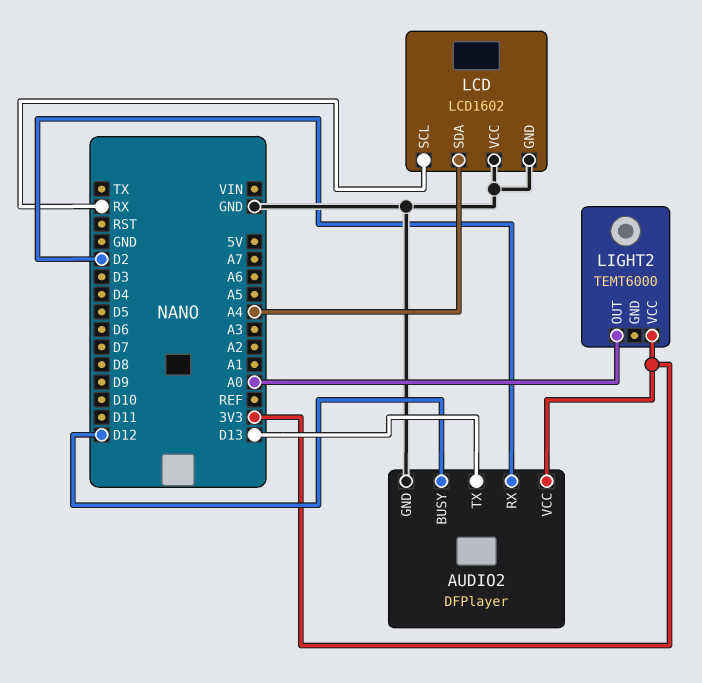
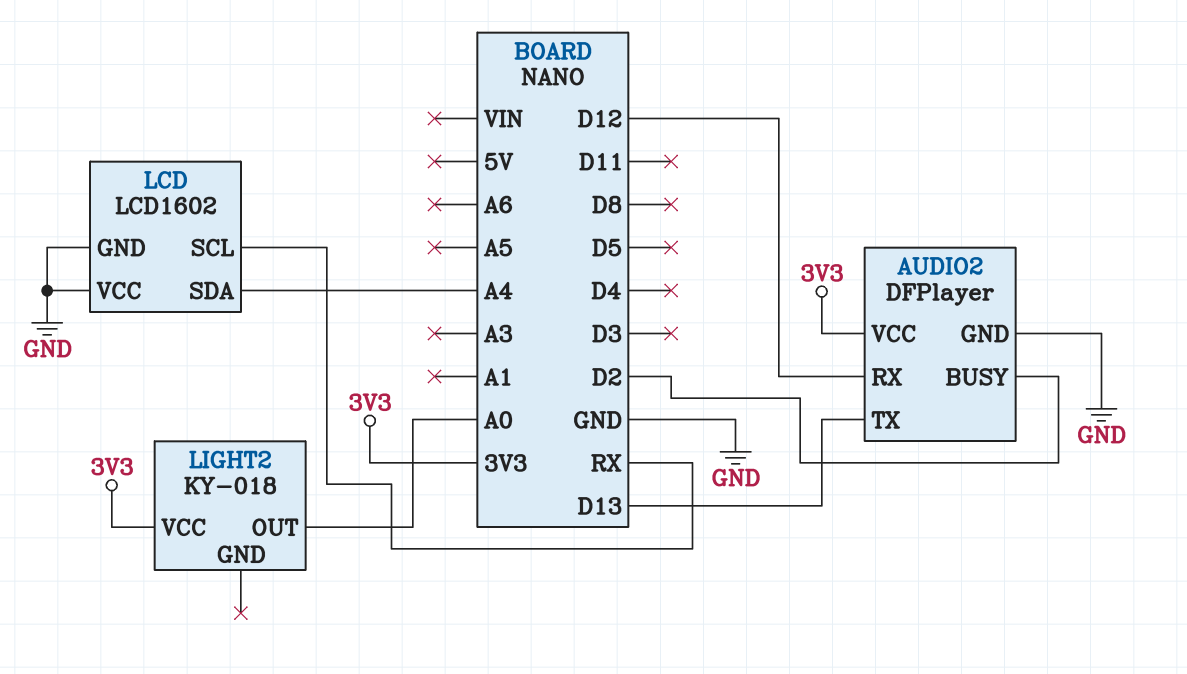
AUDIO2 pin BUSY: D12 -> D2
AUDIO2 pin RX: D2 -> D12
LIGHT2: TEMT6000 -> KY-018

